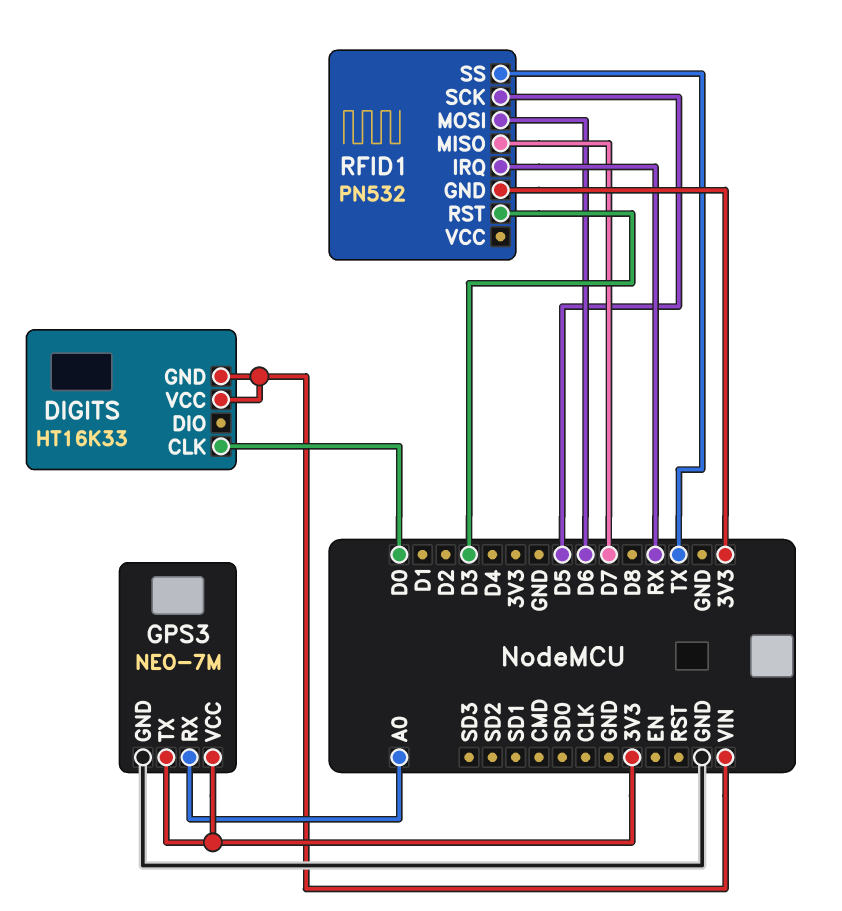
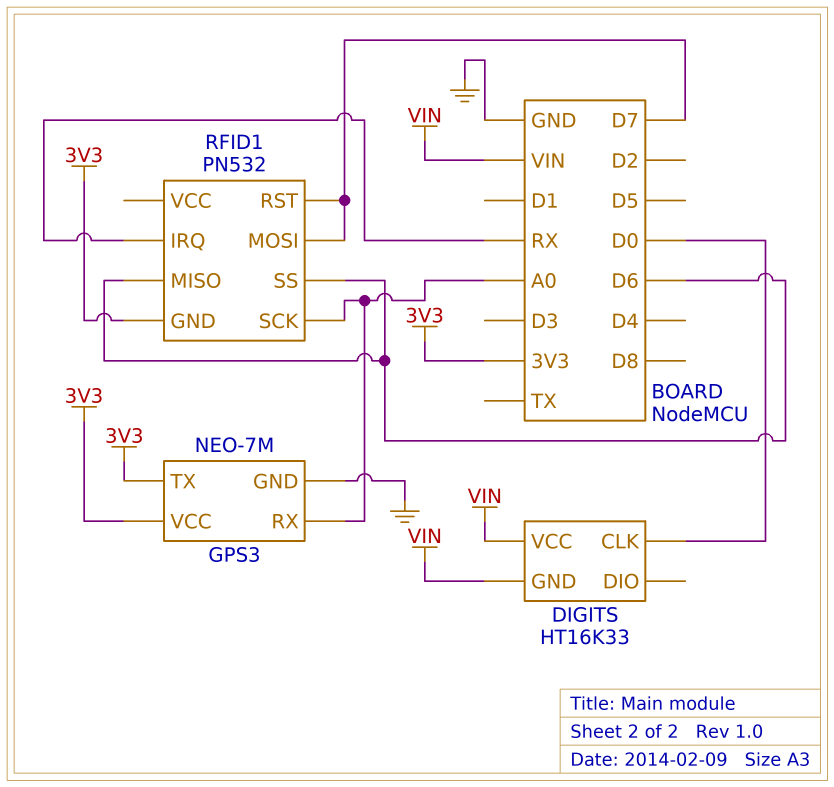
RFID1 pin MISO: D7 -> D6
RFID1 pin MOSI: D6 -> D7
RFID1 pin RST: D3 -> D7
RFID1 pin SCK: D5 -> A0
RFID1 pin SS: TX -> D6

